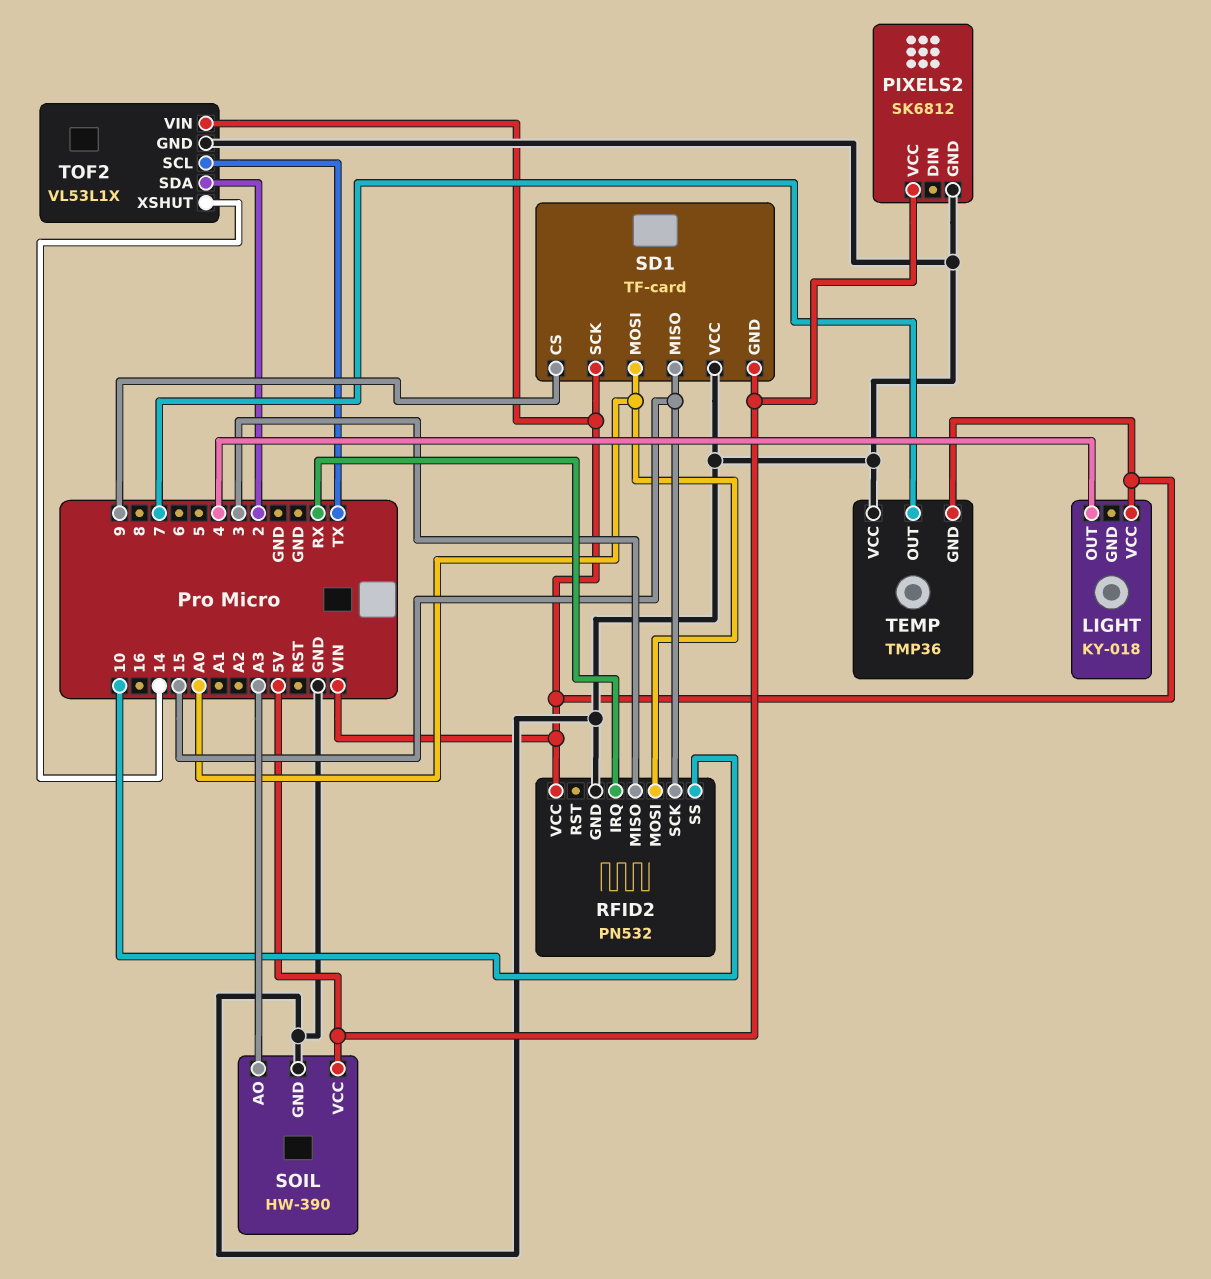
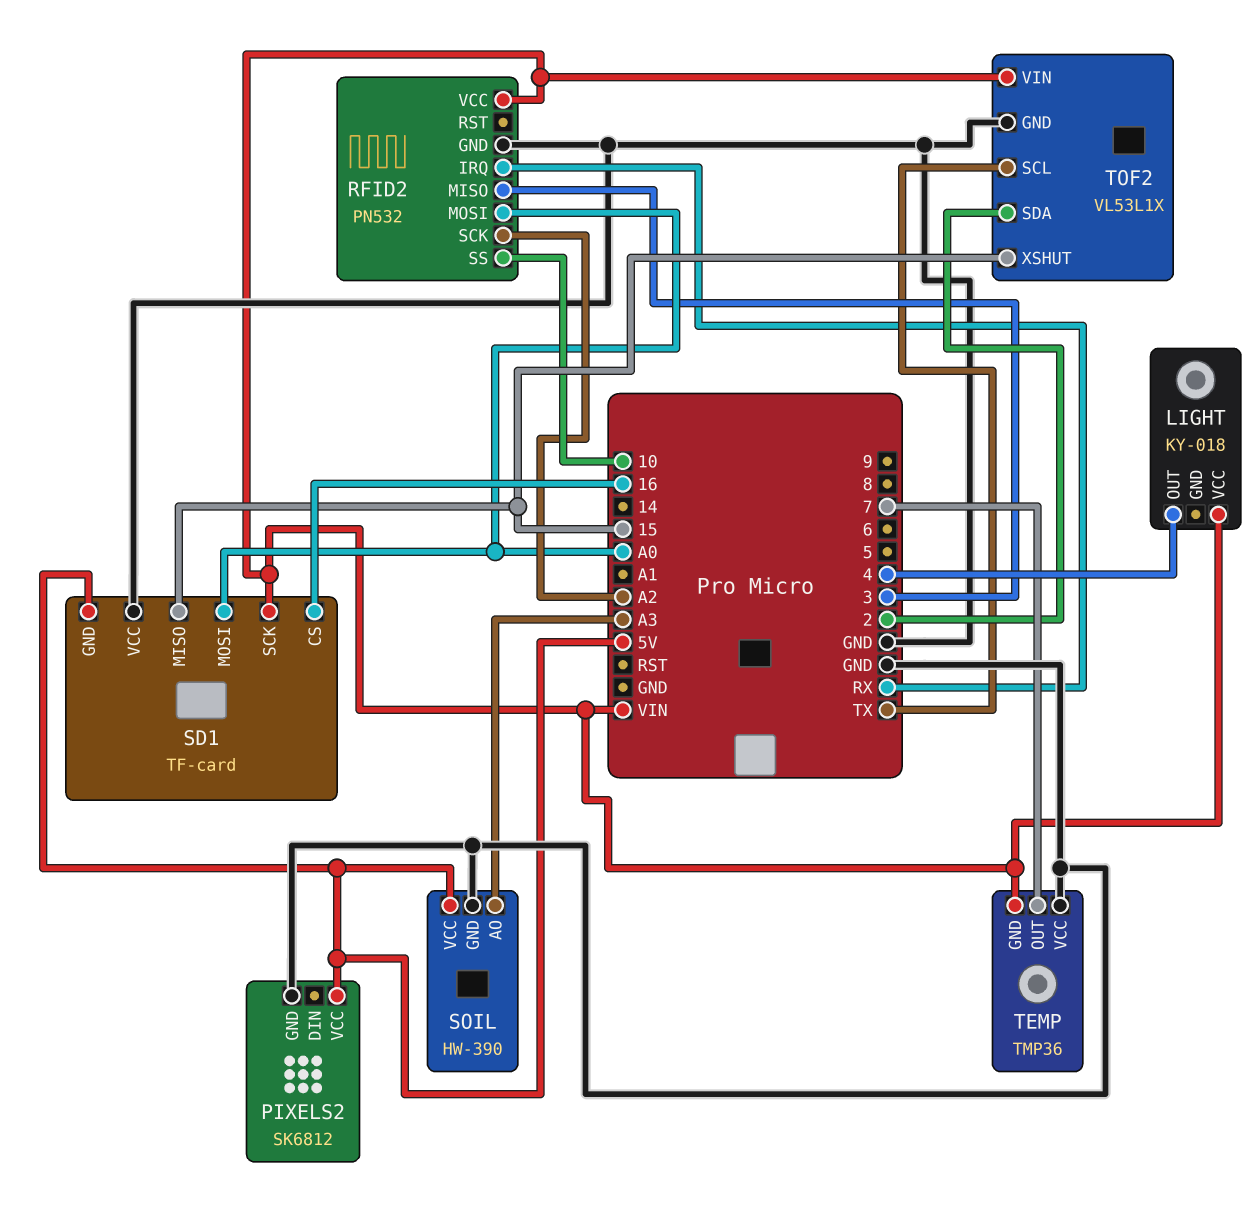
RFID2 pin SCK: 15 -> A2
SD1 pin CS: 9 -> 16
TOF2 pin XSHUT: 14 -> 15

